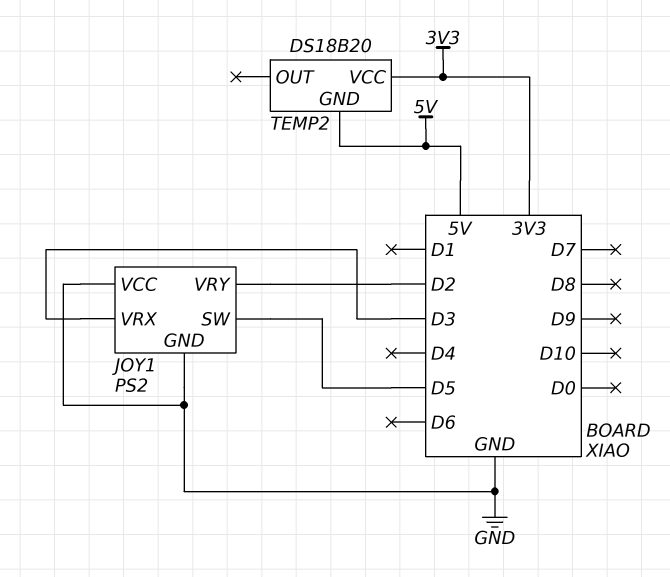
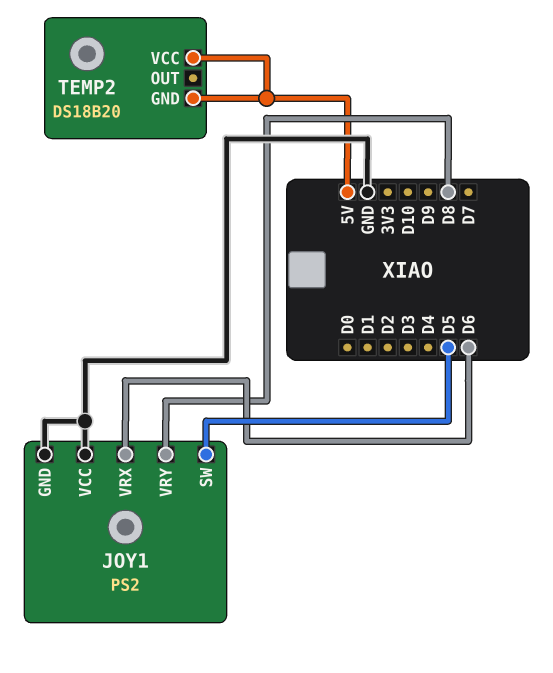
JOY1 pin VRX: D3 -> D6
JOY1 pin VRY: D2 -> D8
TEMP2 pin VCC: 3V3 -> 5V

